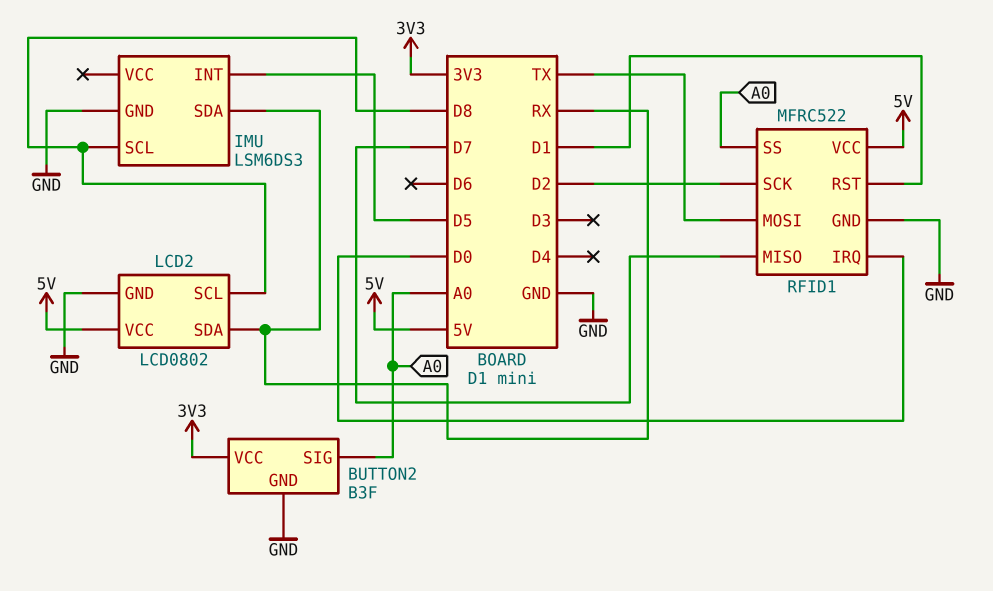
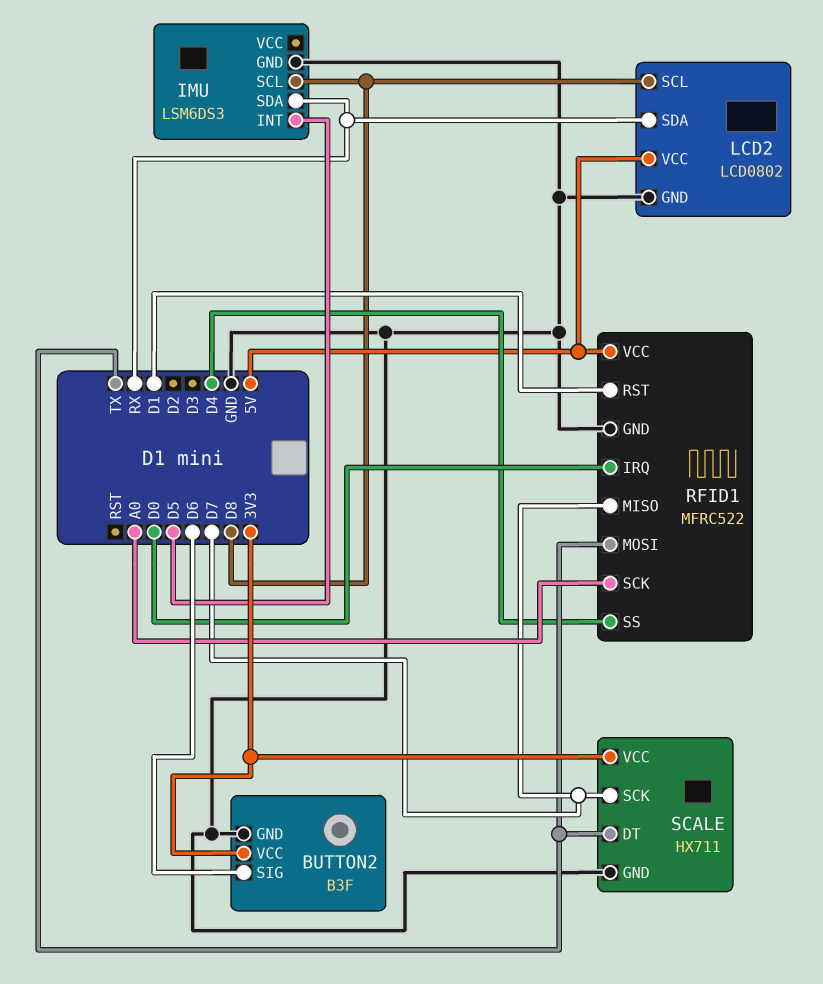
BUTTON2 pin SIG: A0 -> D6
RFID1 pin SCK: D2 -> A0
RFID1 pin SS: A0 -> D4
SCALE: none -> HX711
SCALE pin DT: none -> TX
SCALE pin GND: none -> GND
SCALE pin SCK: none -> D7
SCALE pin VCC: none -> 3V3

